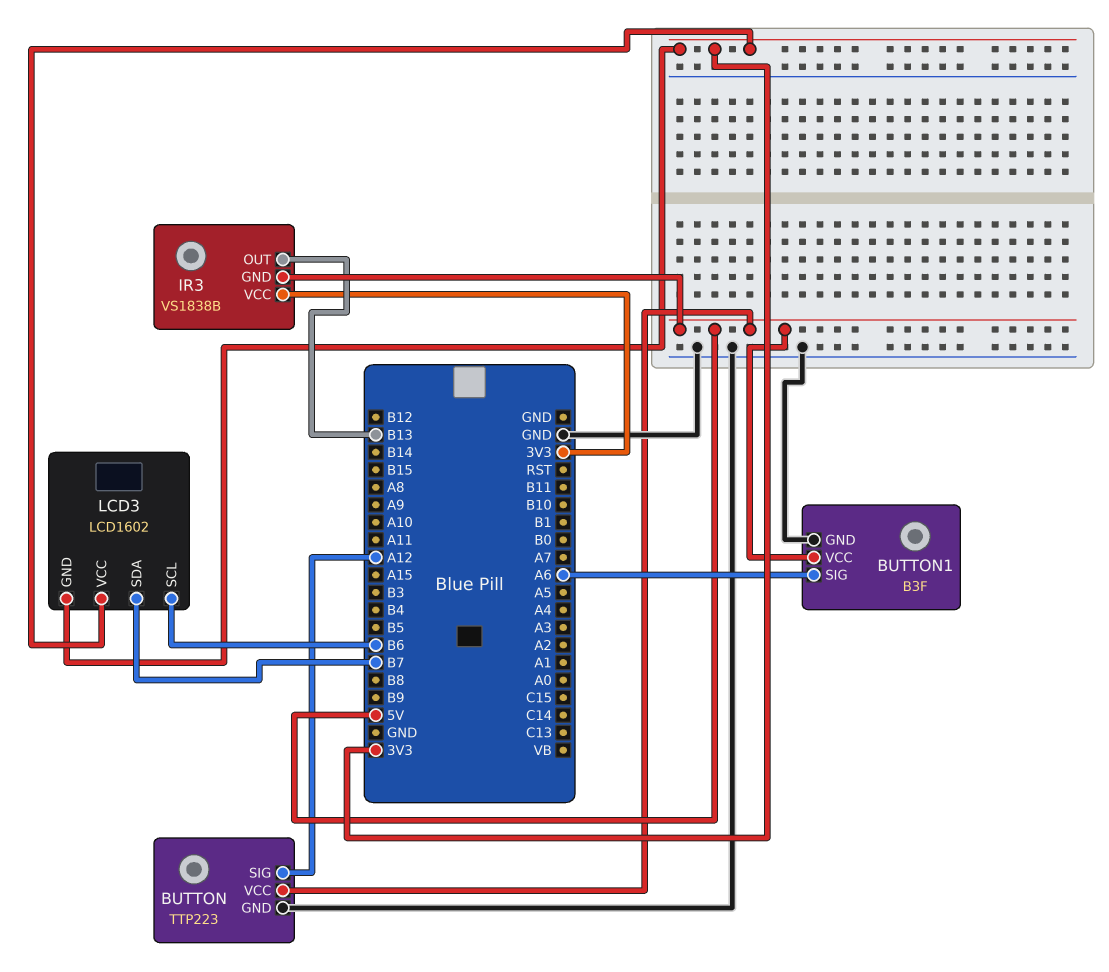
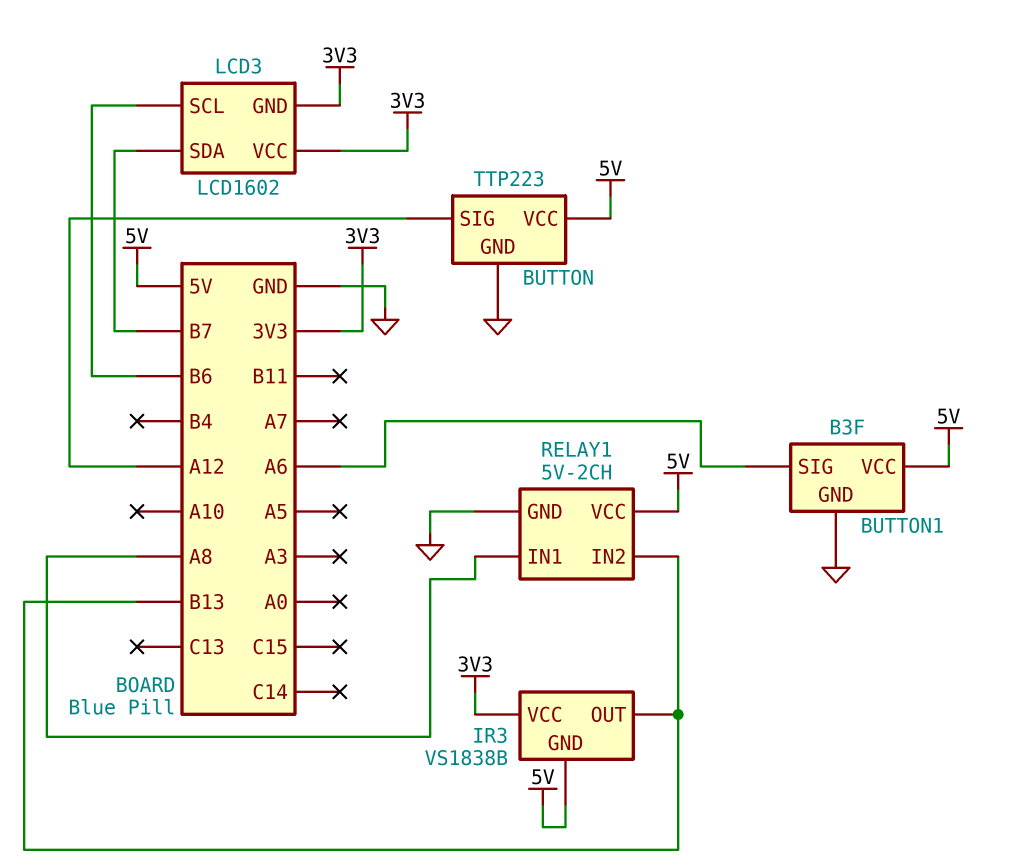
RELAY1: none -> 5V-2CH
RELAY1 pin GND: none -> GND
RELAY1 pin IN1: none -> A8
RELAY1 pin IN2: none -> B13
RELAY1 pin VCC: none -> 5V

